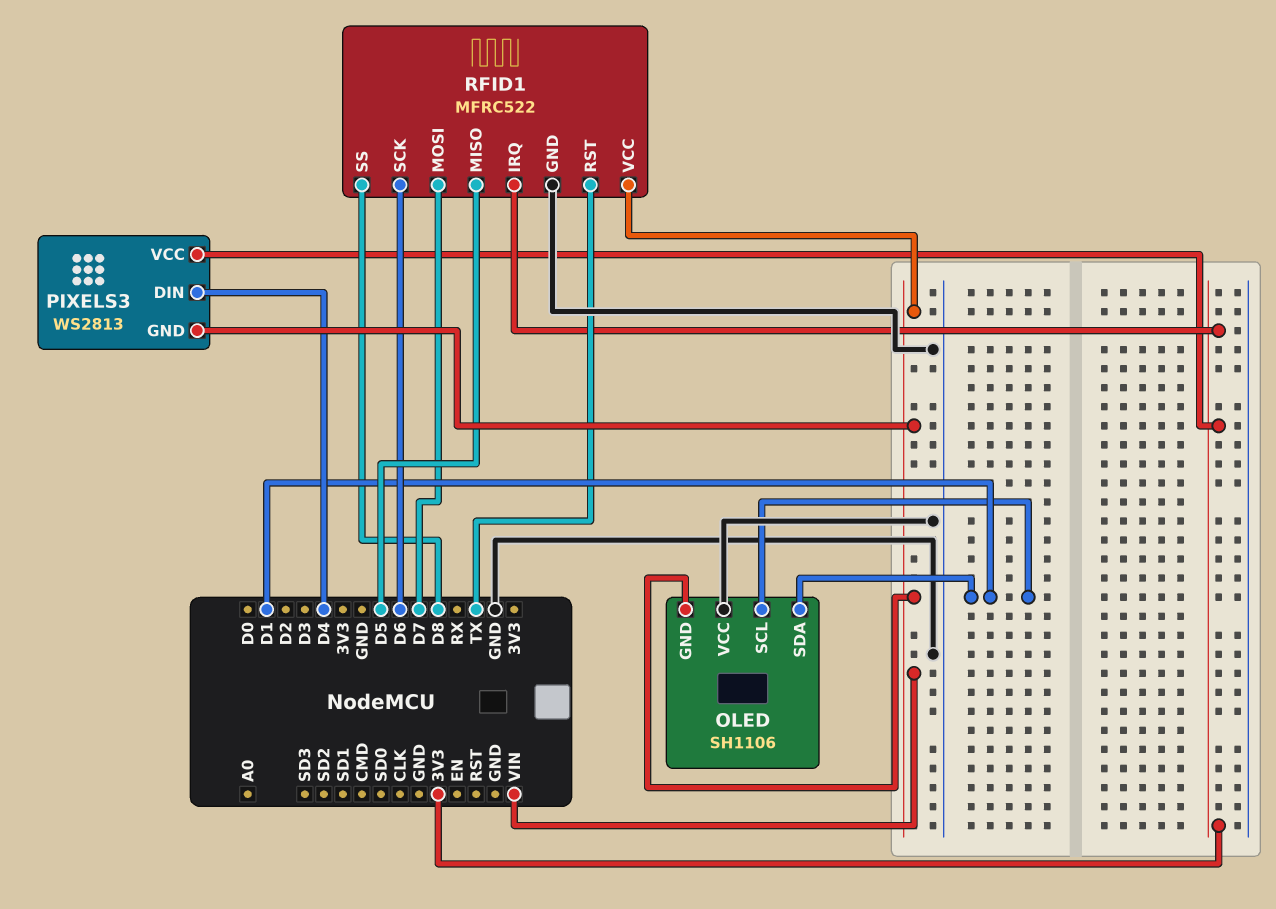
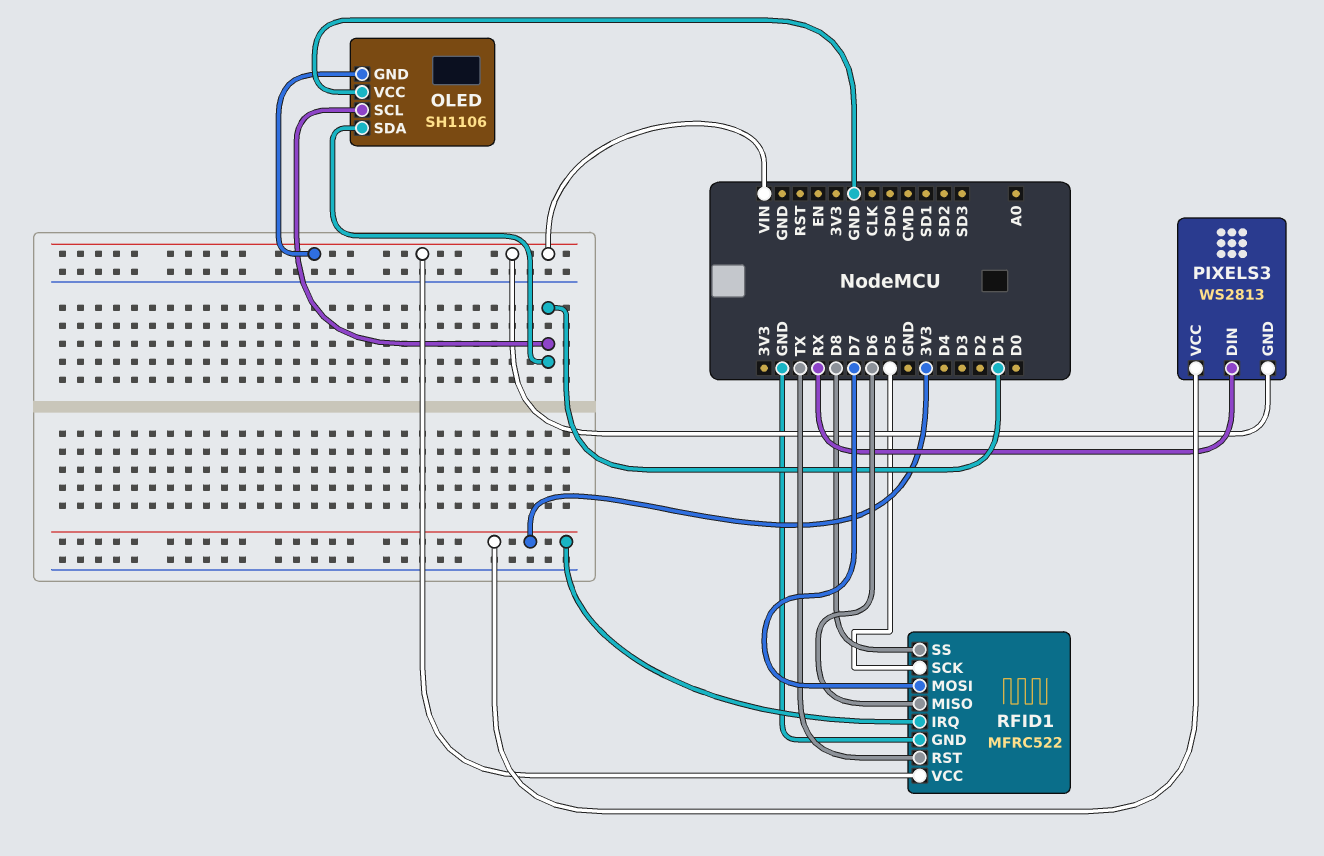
PIXELS3 pin DIN: D4 -> RX
RFID1 pin MISO: D5 -> D6
RFID1 pin SCK: D6 -> D5

